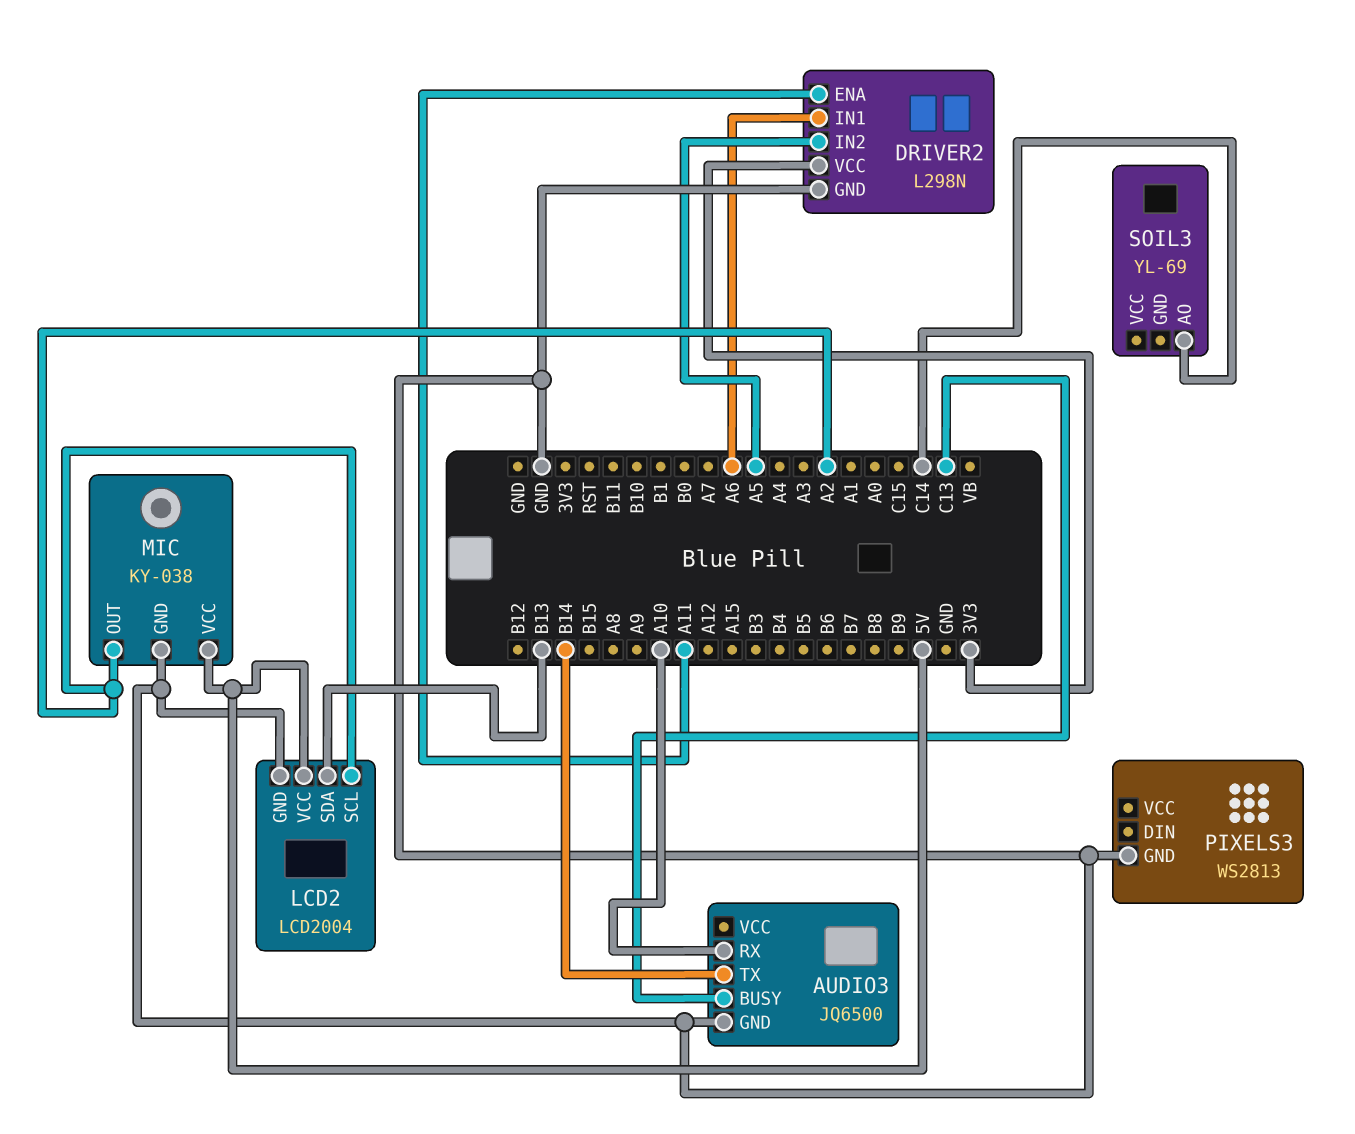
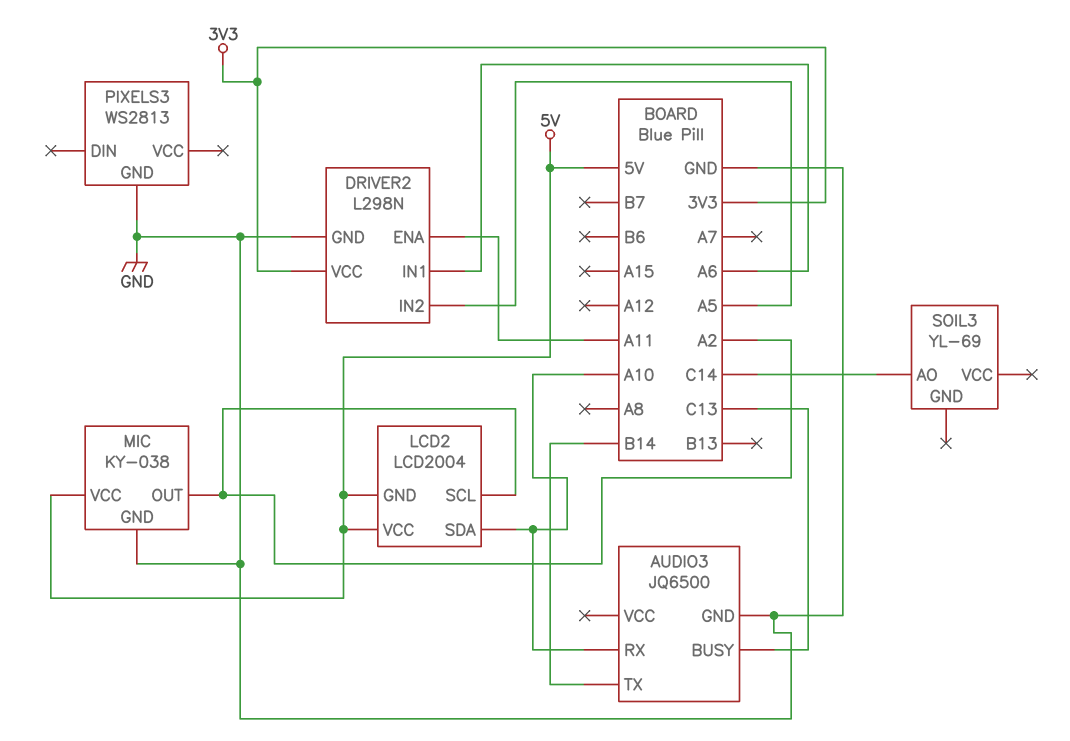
LCD2 pin GND: GND -> 5V
LCD2 pin SDA: B13 -> A10

